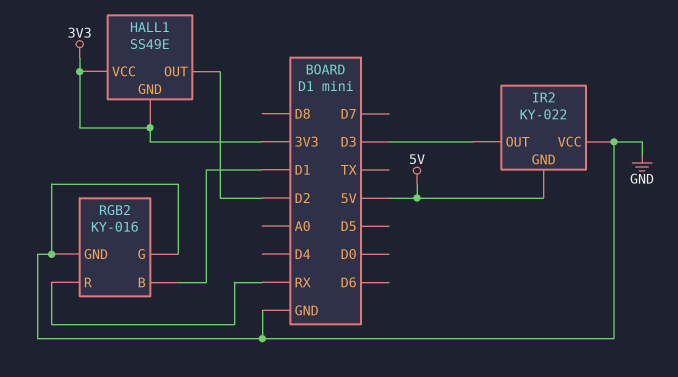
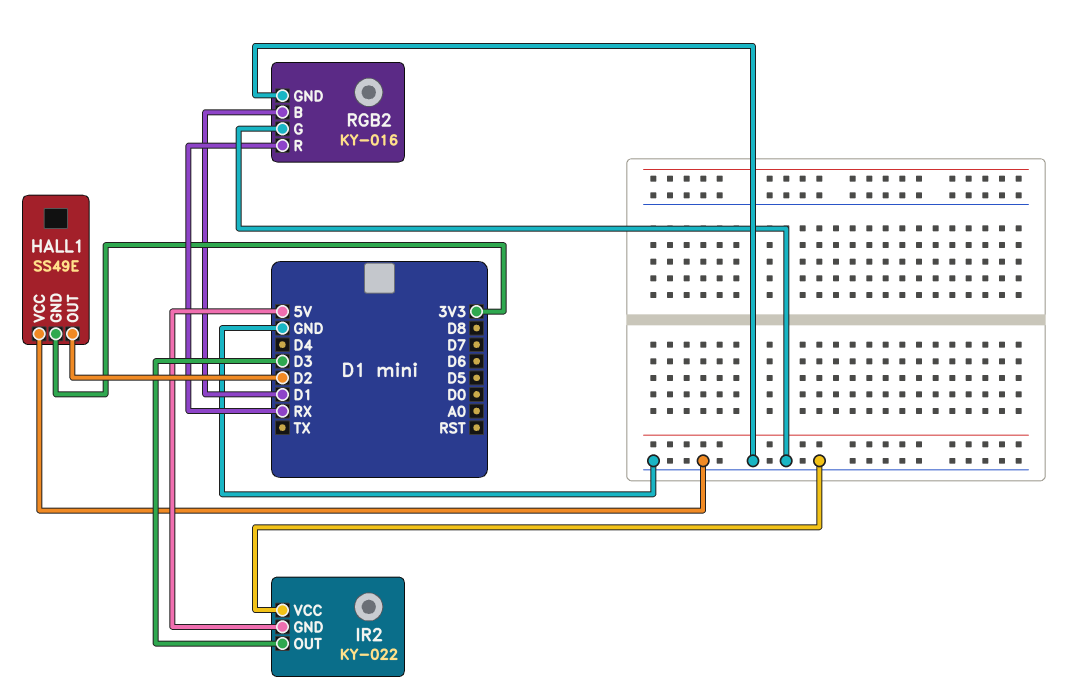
HALL1 pin VCC: 3V3 -> GND

